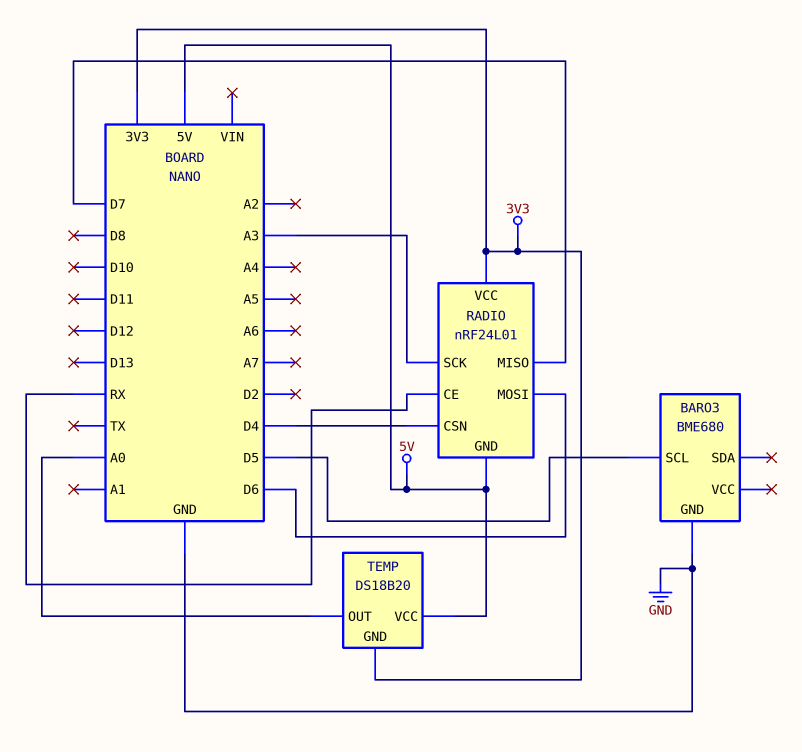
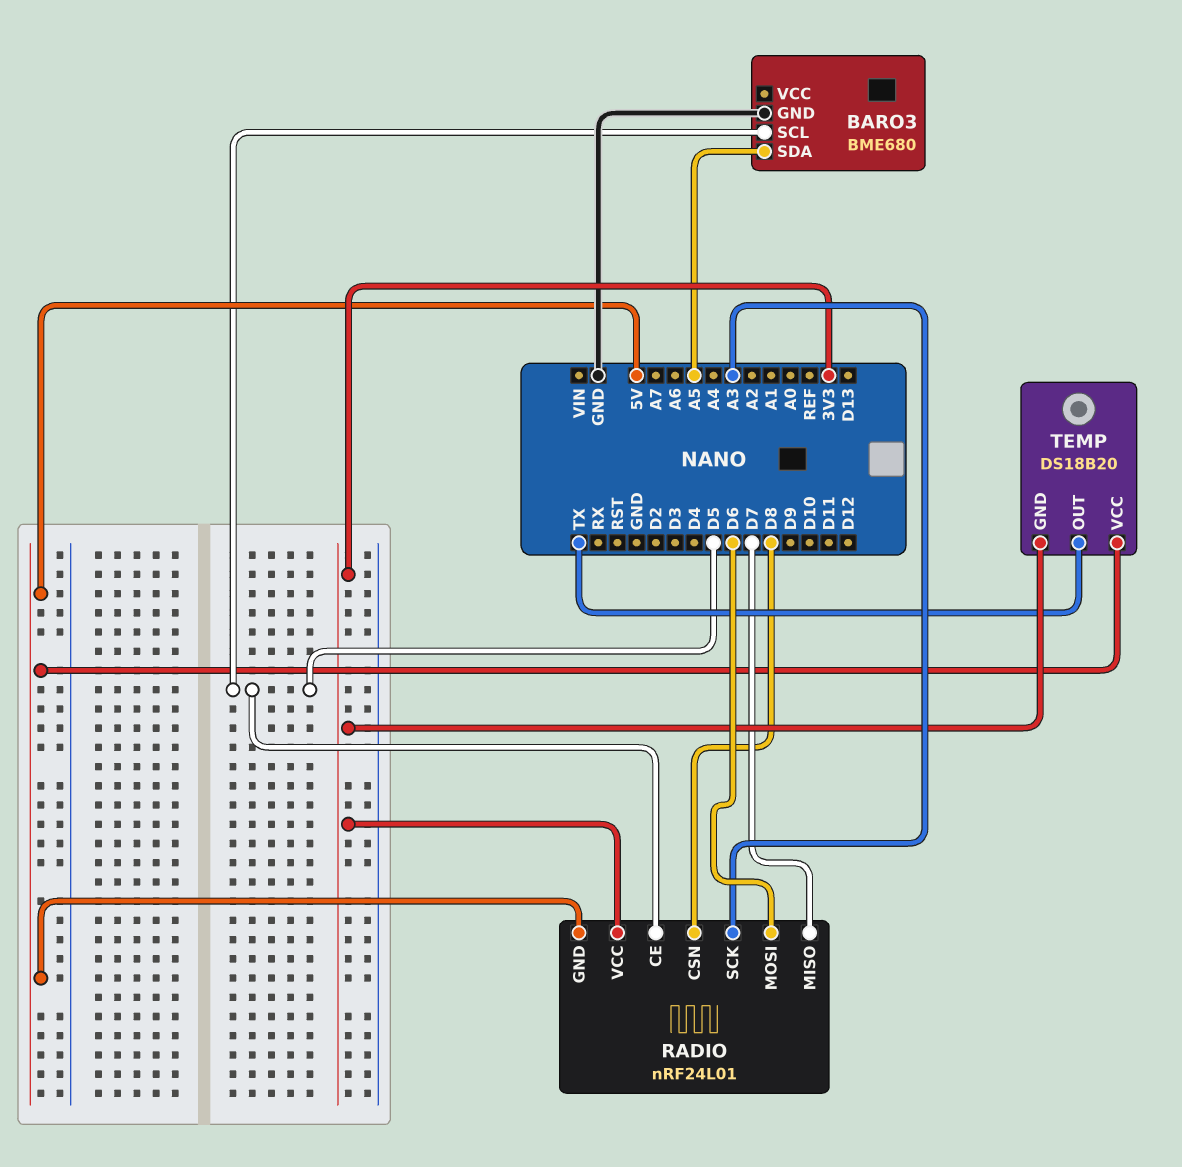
BARO3 pin SDA: none -> A5
RADIO pin CE: RX -> D5
RADIO pin CSN: D4 -> D8
TEMP pin OUT: A0 -> TX

